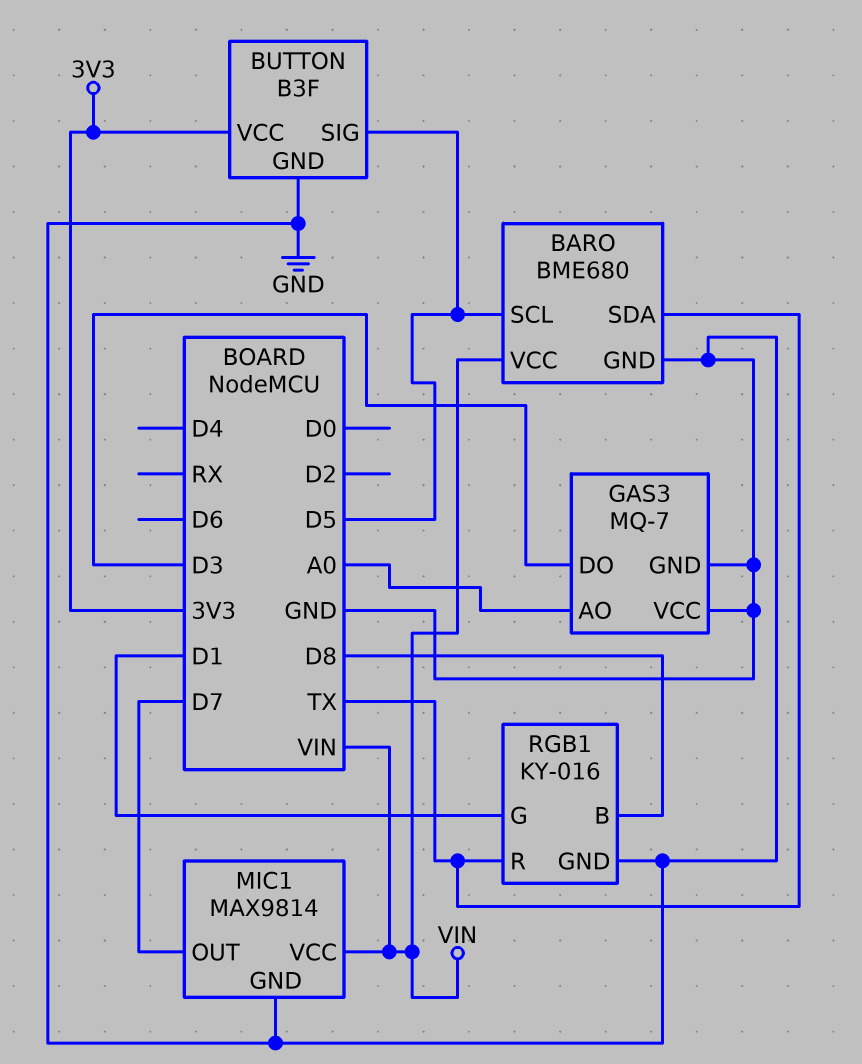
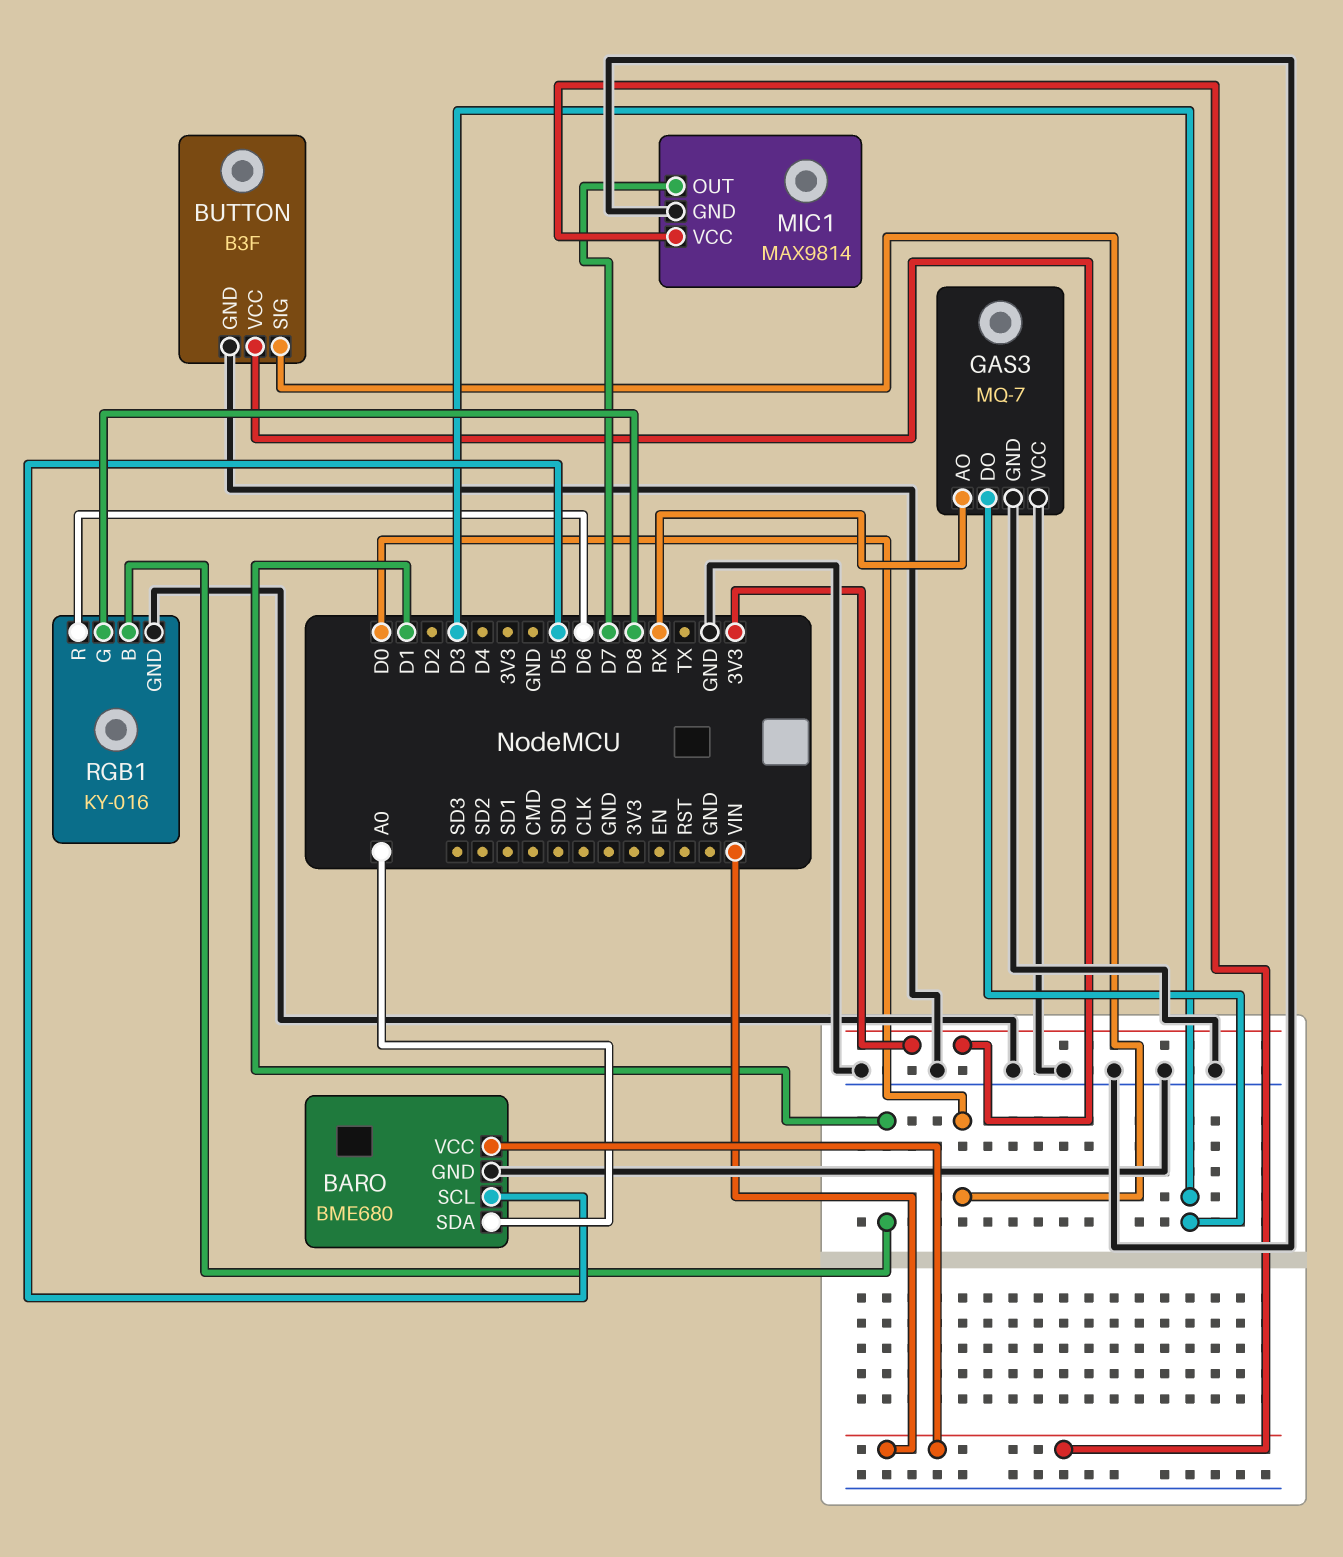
BARO pin SDA: TX -> A0
BUTTON pin SIG: D5 -> D0
GAS3 pin AO: A0 -> RX
RGB1 pin B: D8 -> D1
RGB1 pin G: D1 -> D8
RGB1 pin R: TX -> D6

